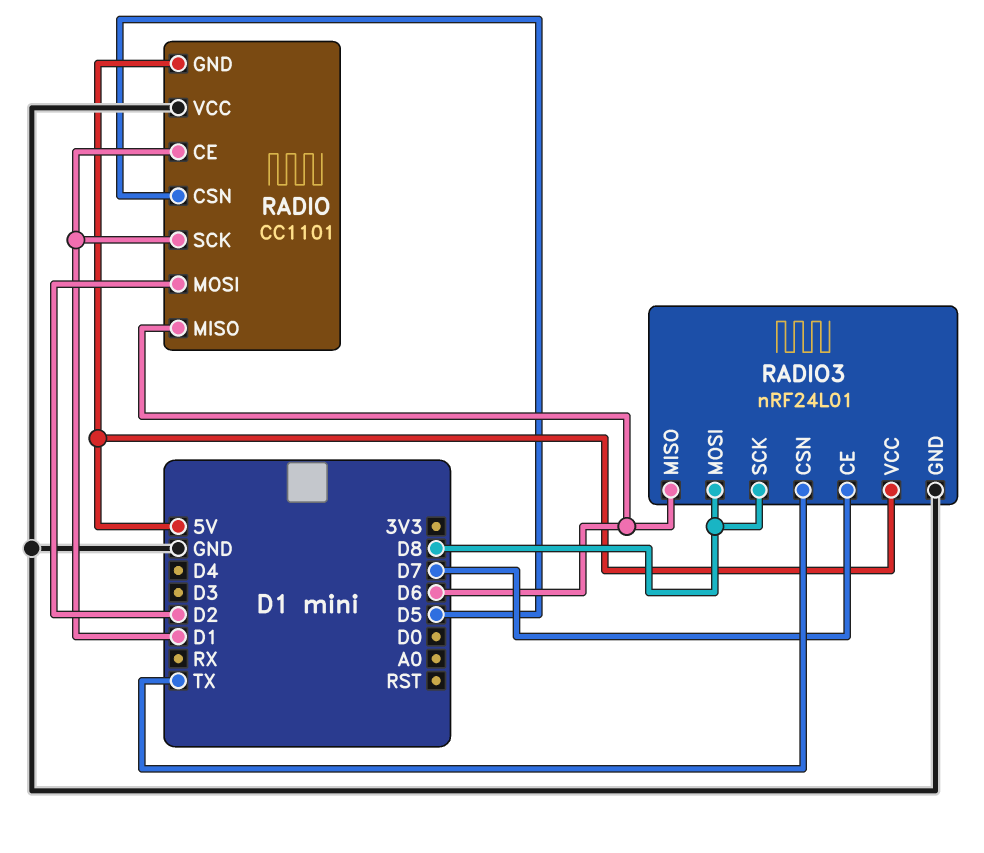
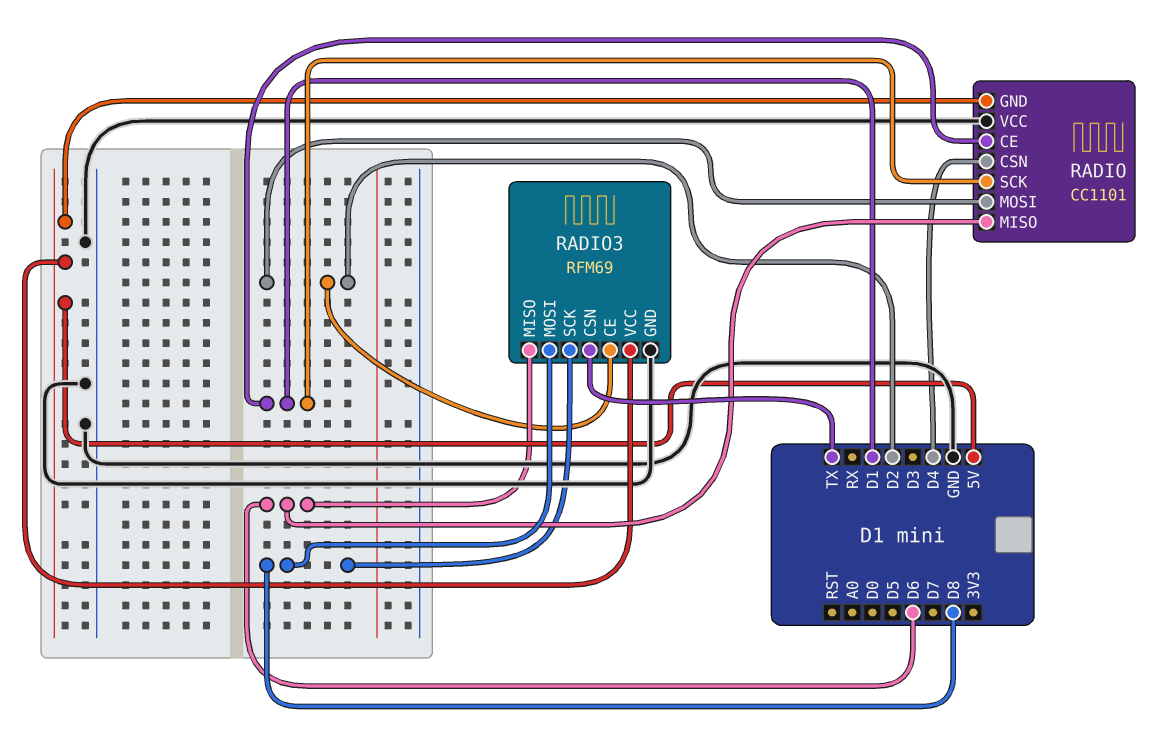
RADIO pin CSN: D5 -> D4
RADIO3: nRF24L01 -> RFM69
RADIO3 pin CE: D7 -> D2

